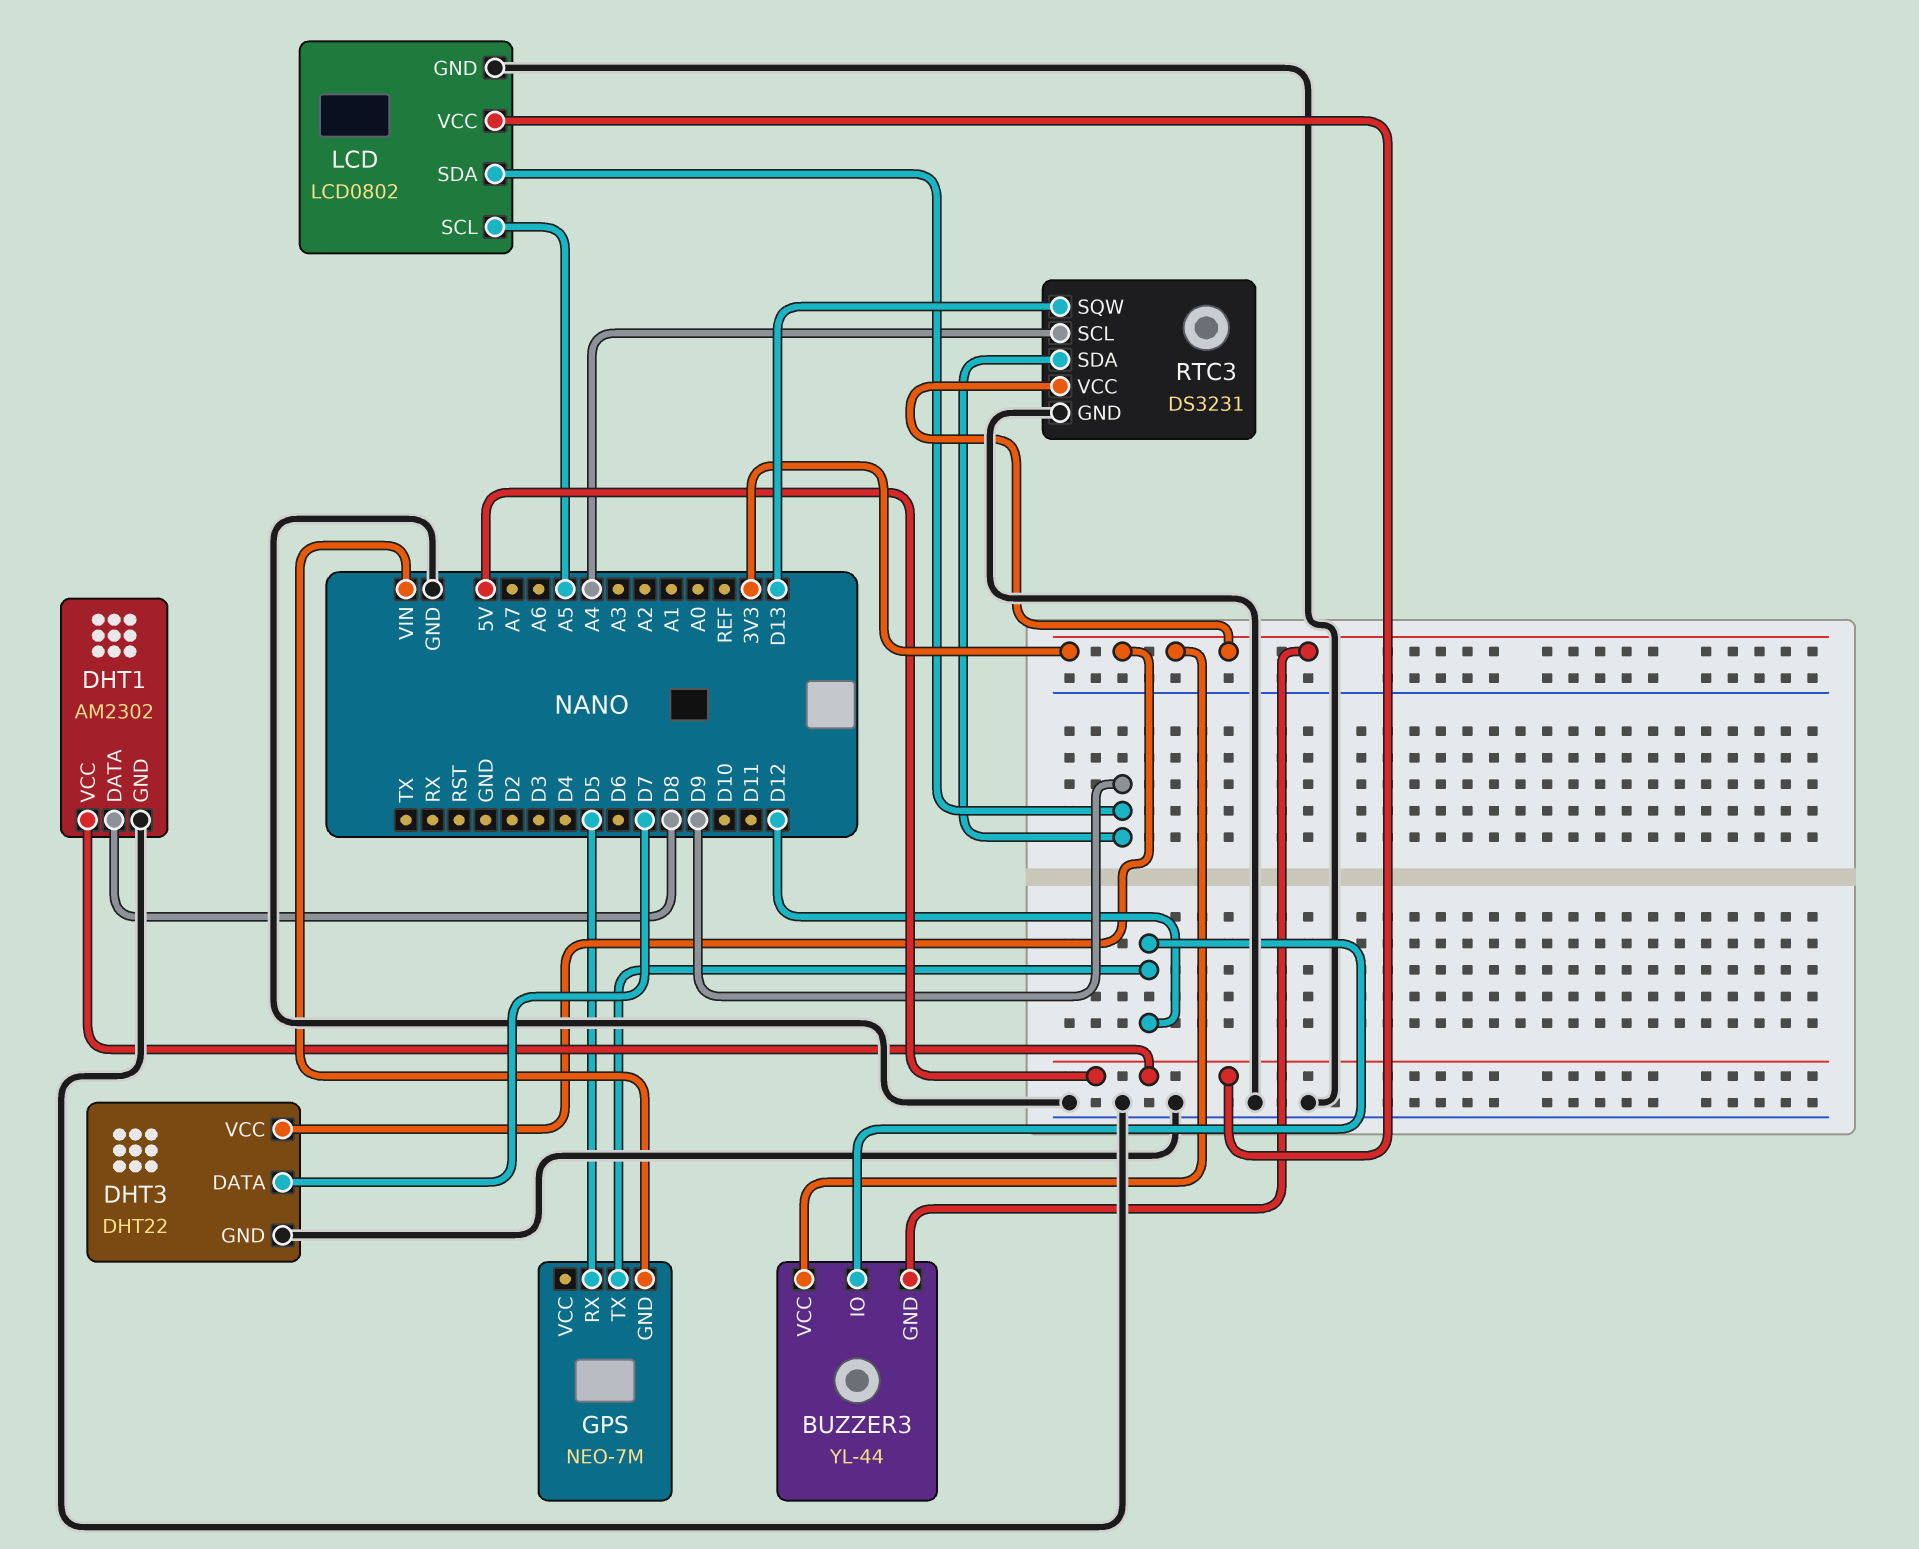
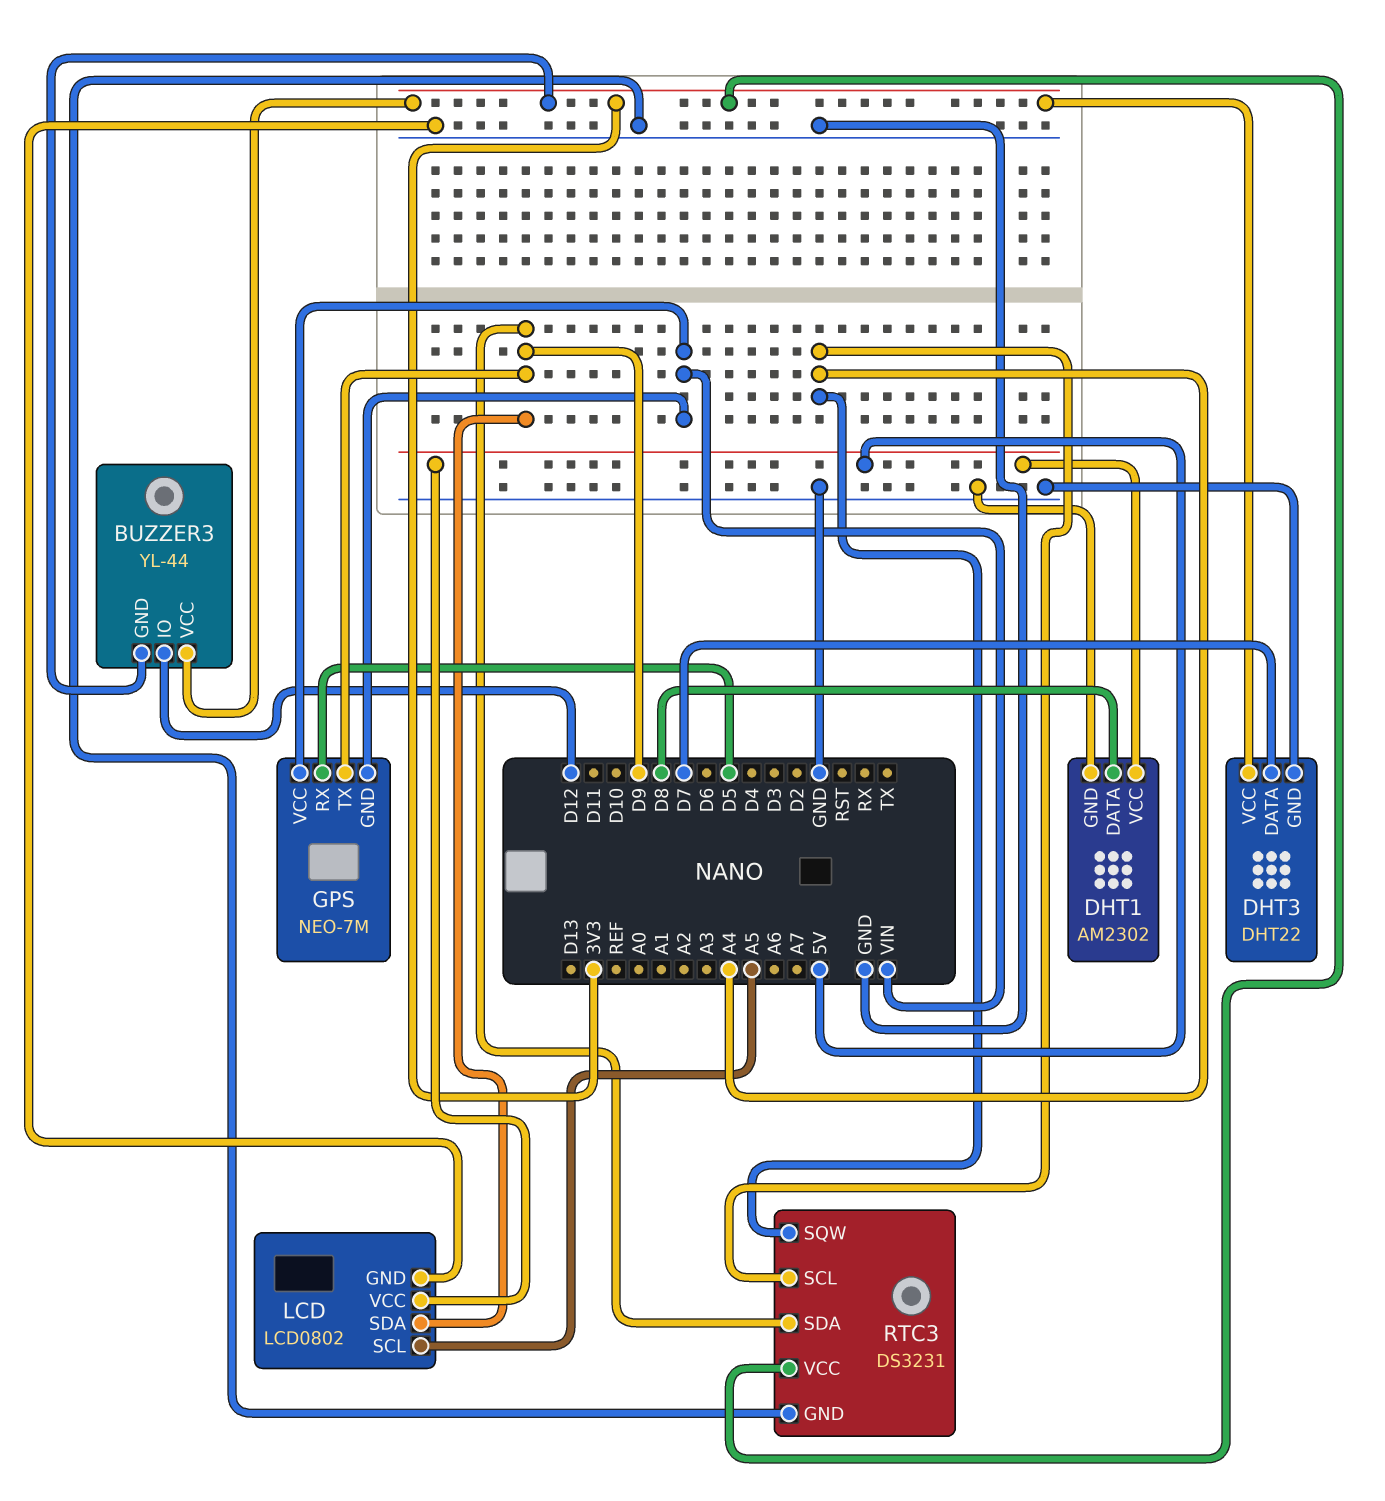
GPS pin TX: D12 -> D9
GPS pin VCC: none -> VIN
RTC3 pin SQW: D13 -> A4

